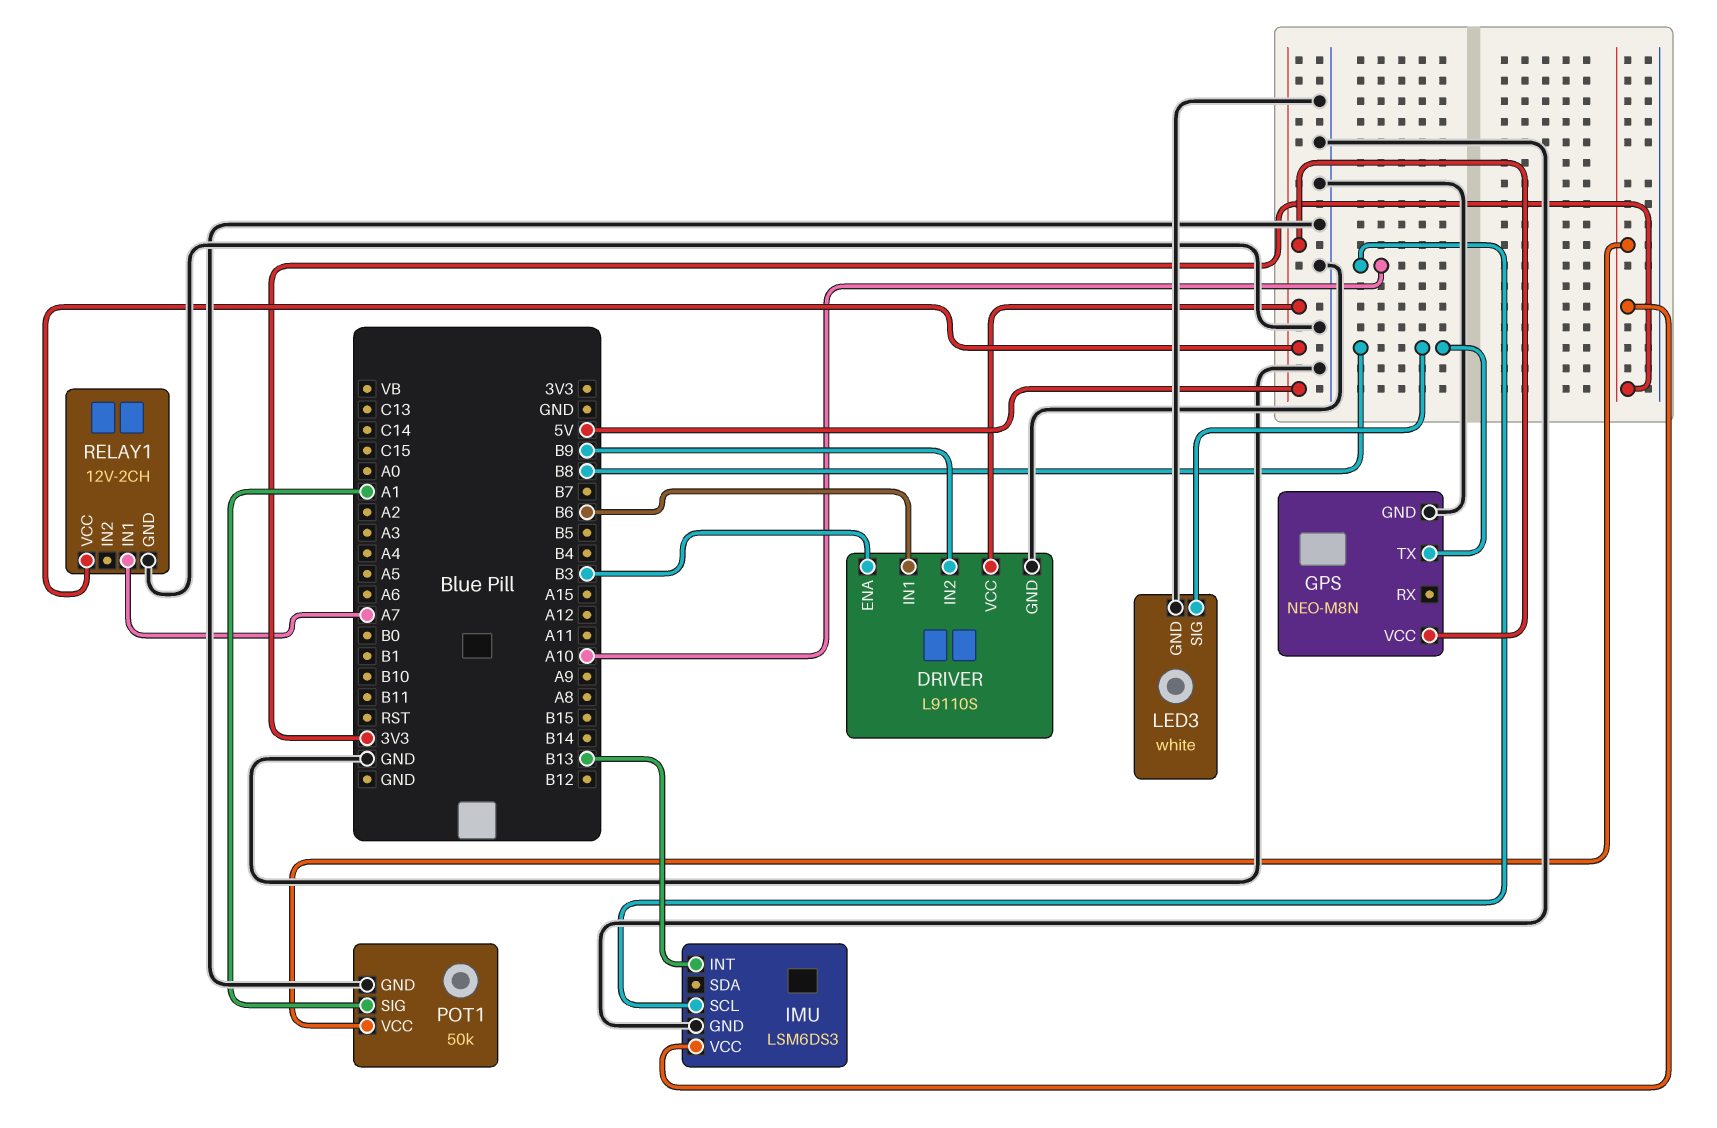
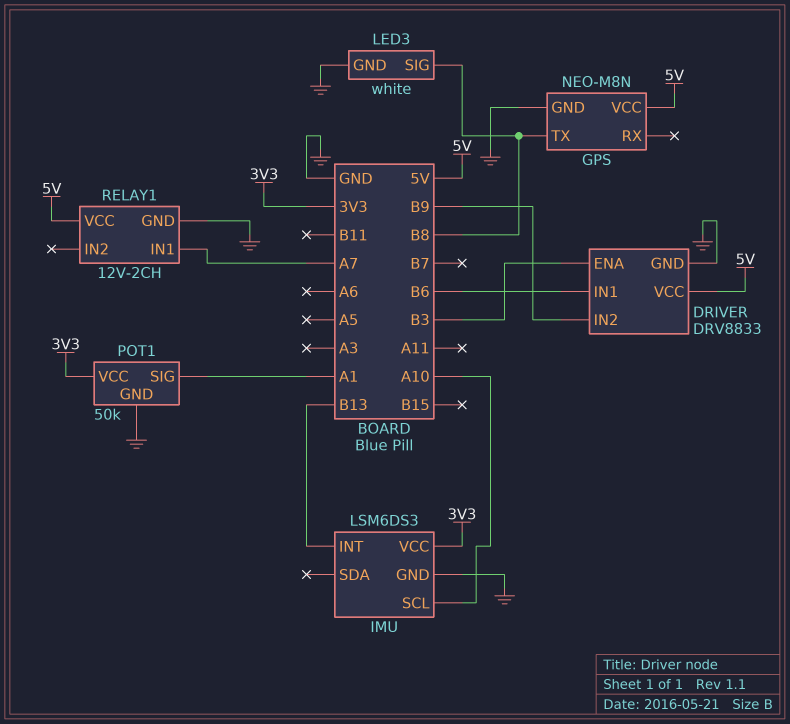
DRIVER: L9110S -> DRV8833

